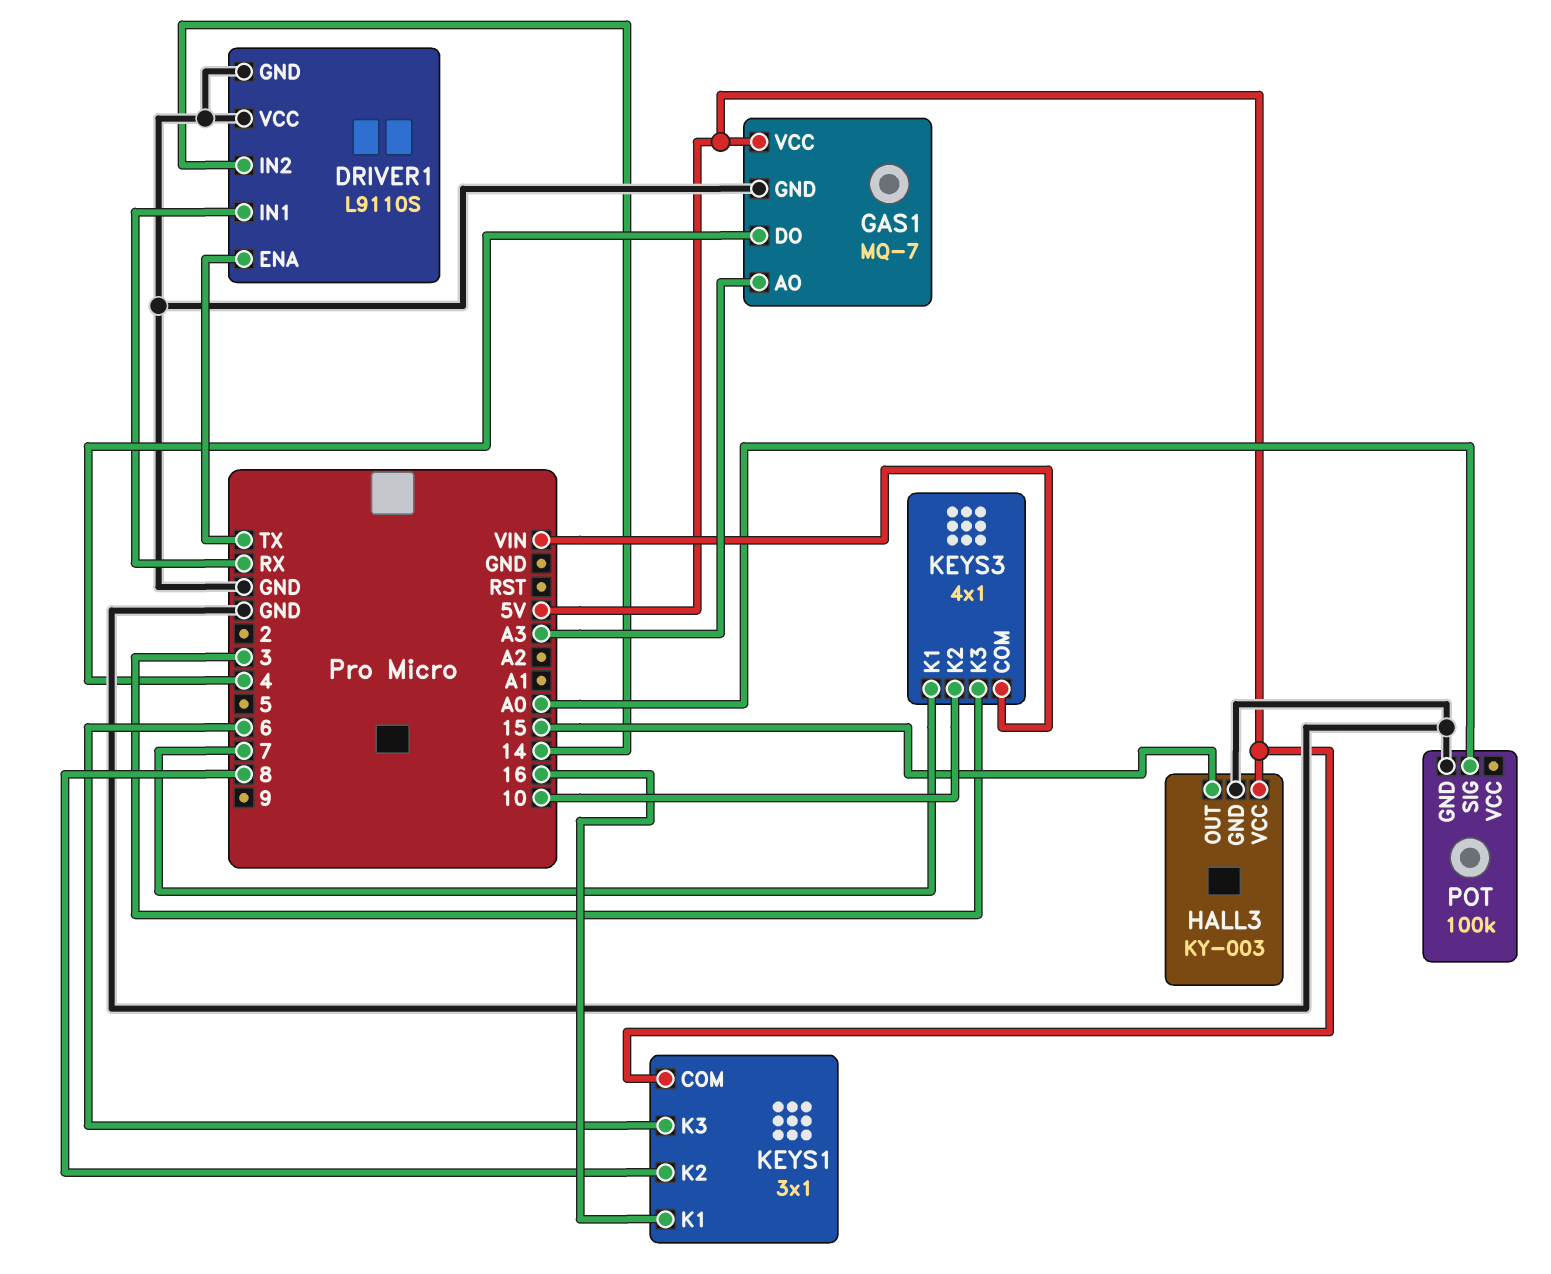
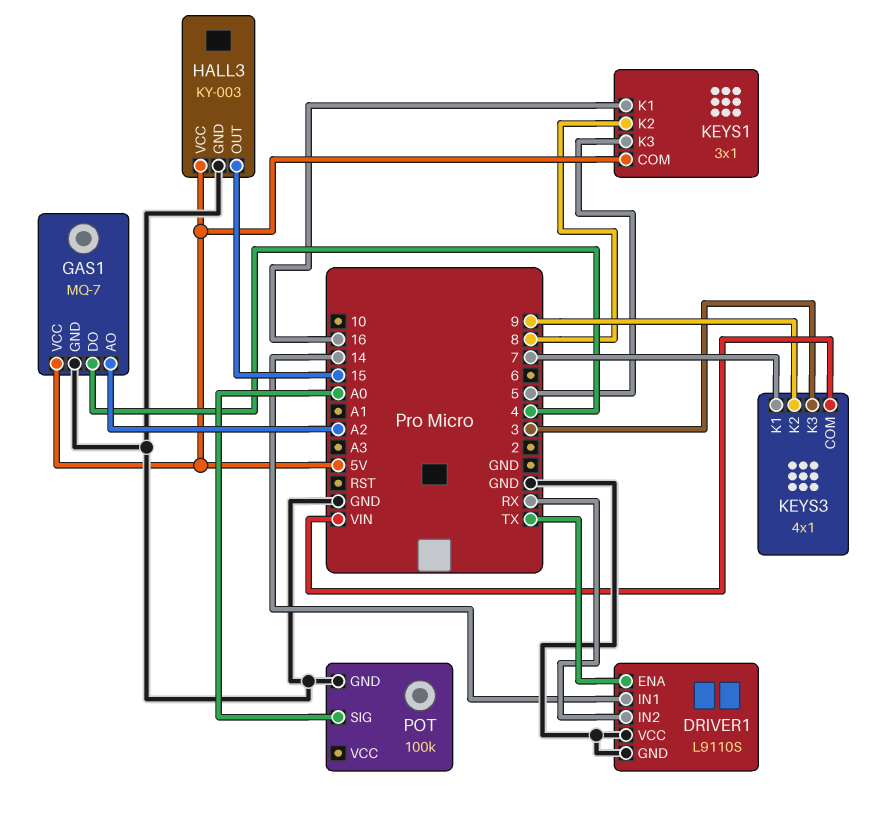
DRIVER1 pin IN1: RX -> 14
DRIVER1 pin IN2: 14 -> RX
GAS1 pin AO: A3 -> A2
KEYS1 pin K3: 6 -> 5
KEYS3 pin K2: 10 -> 9

